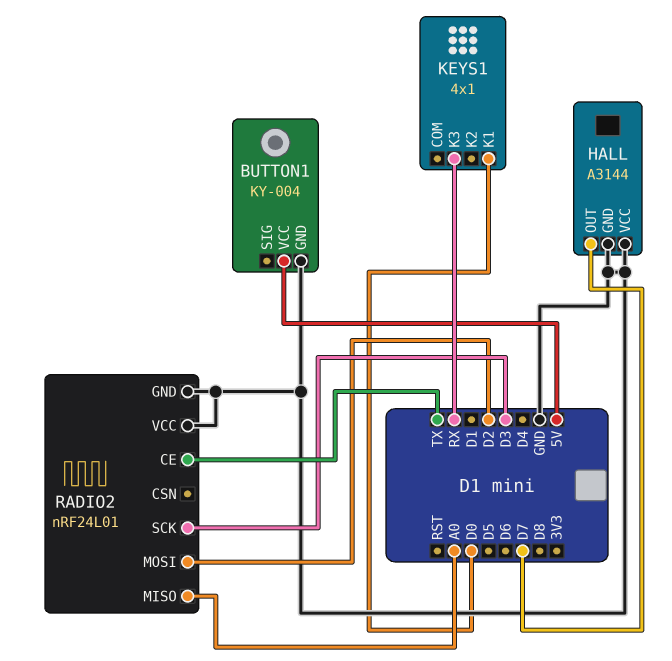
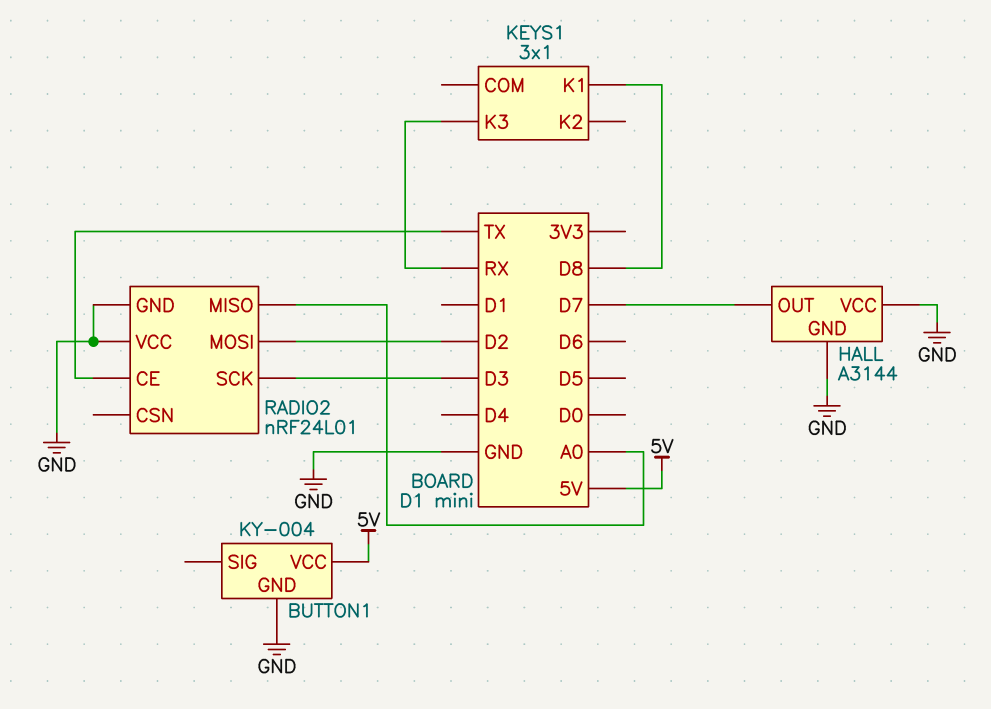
KEYS1: 4x1 -> 3x1
KEYS1 pin K1: D0 -> D8

